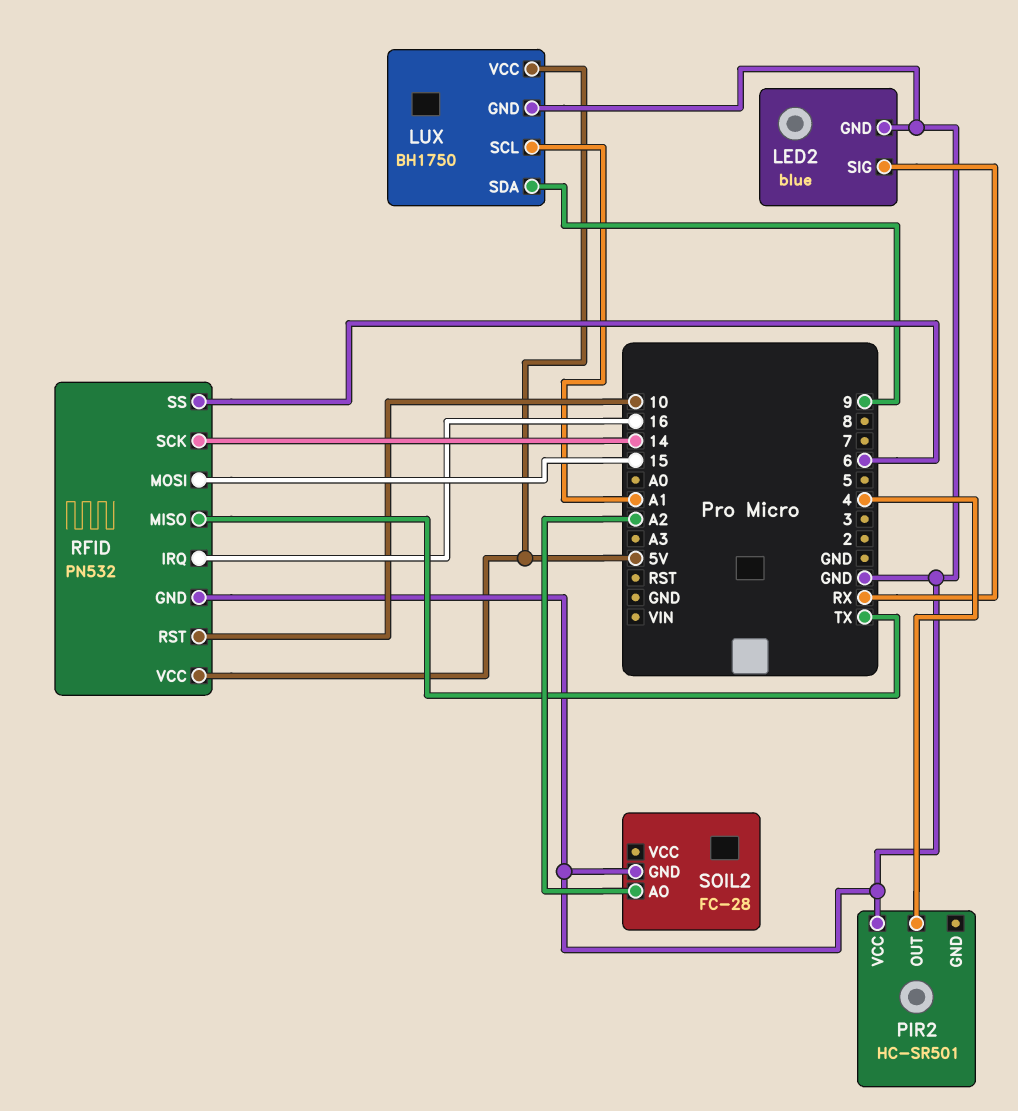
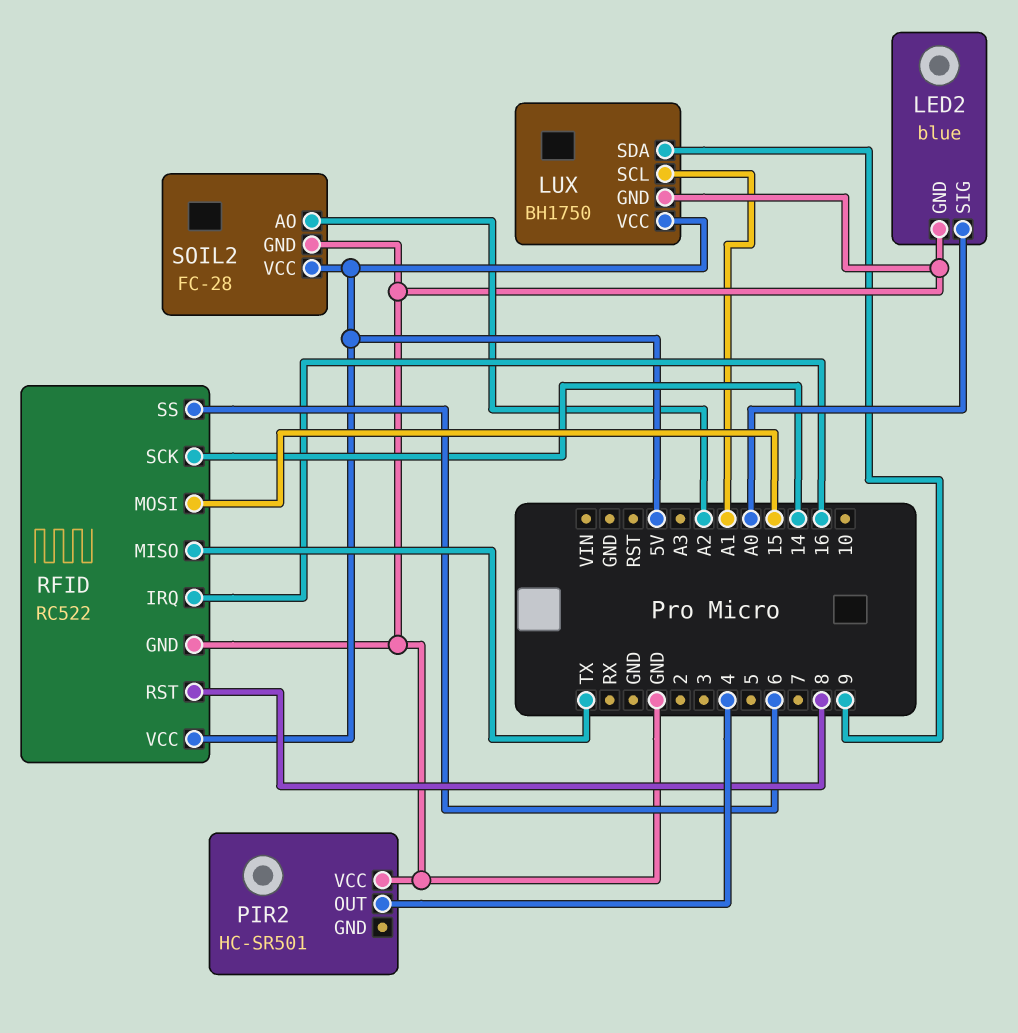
LED2 pin SIG: RX -> A0
RFID: PN532 -> RC522
RFID pin RST: 10 -> 8
SOIL2 pin VCC: none -> 5V

